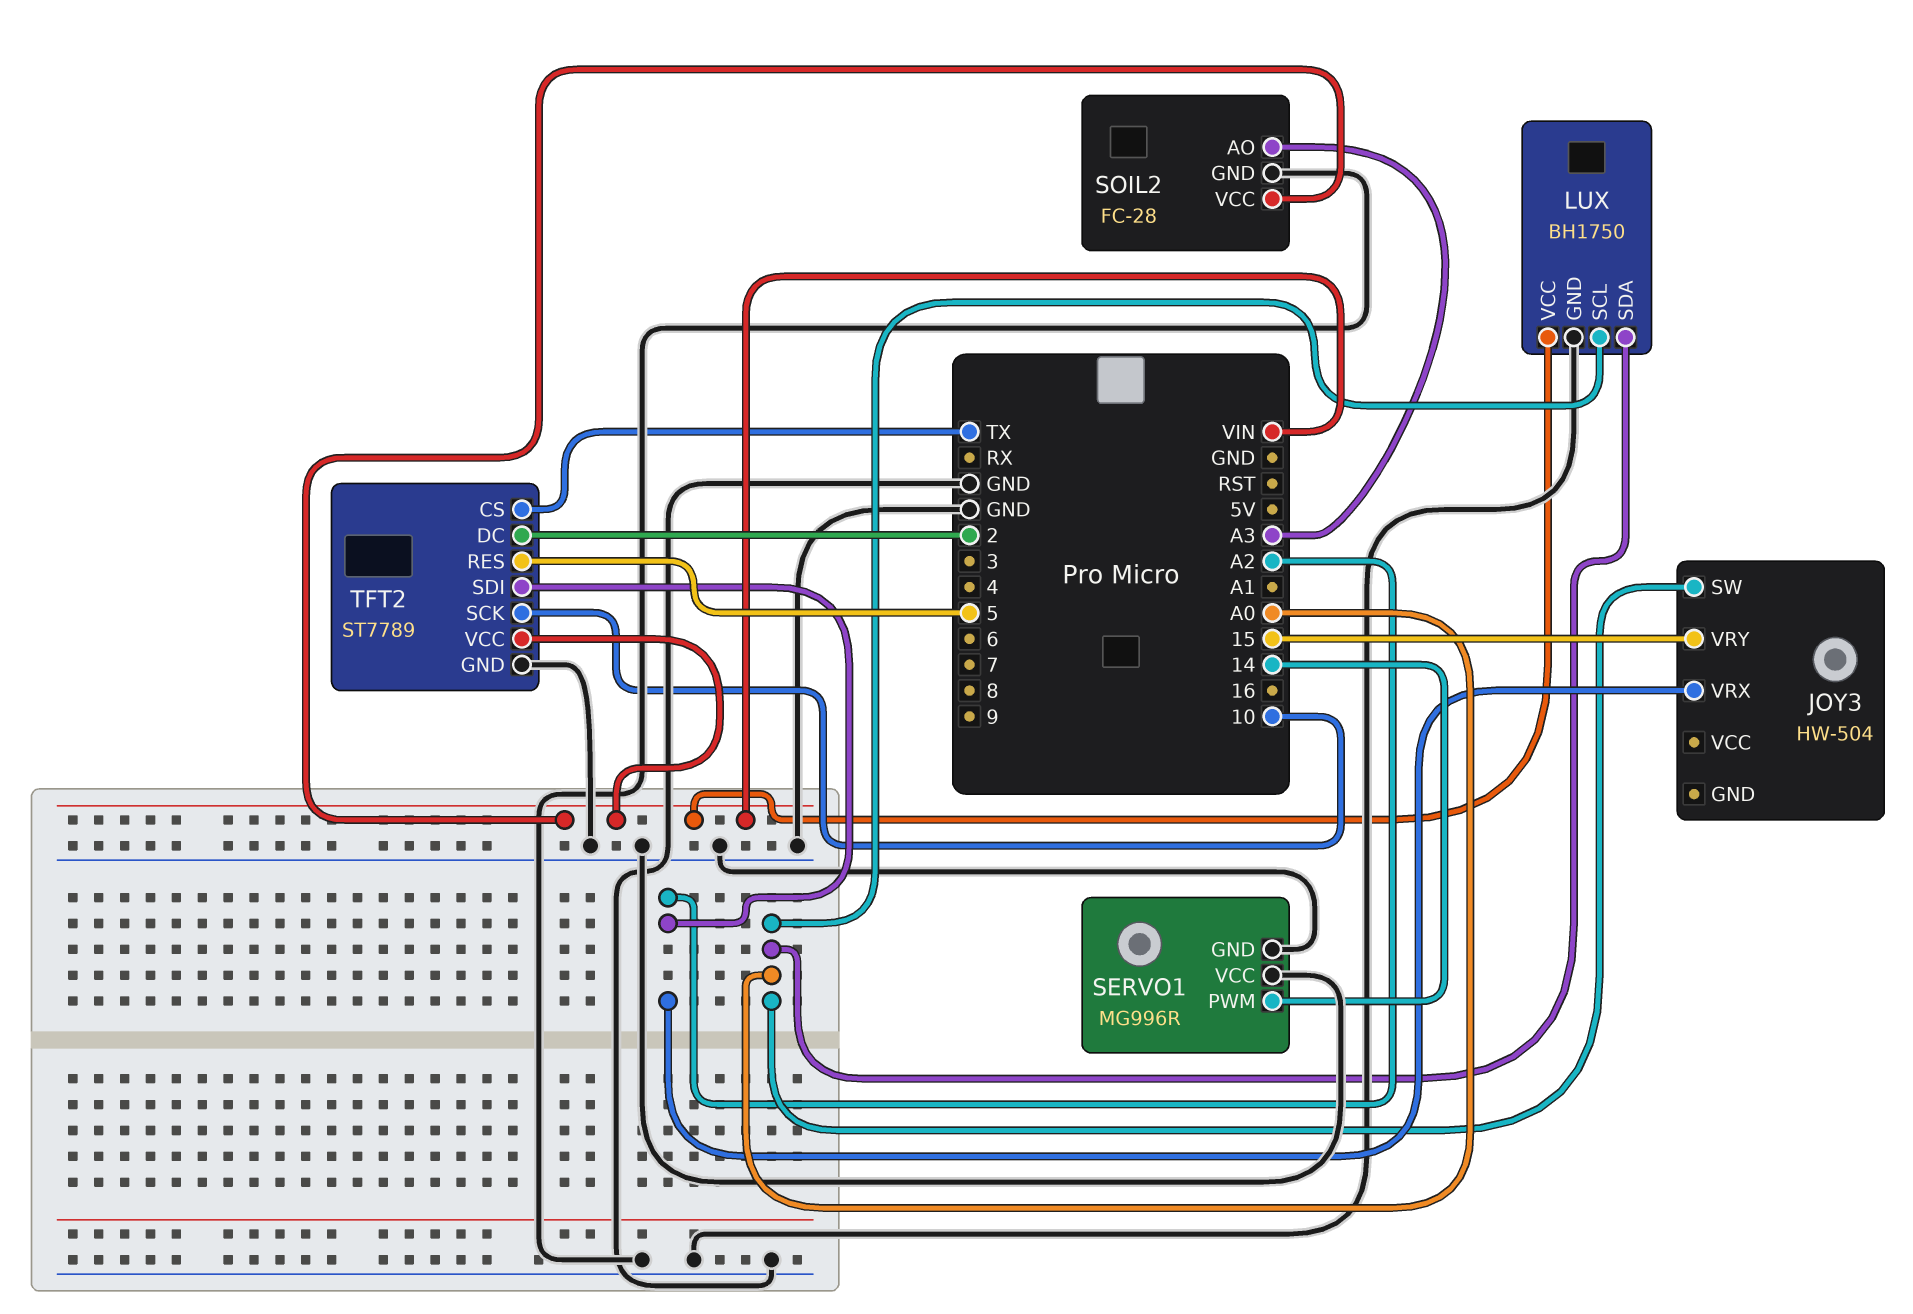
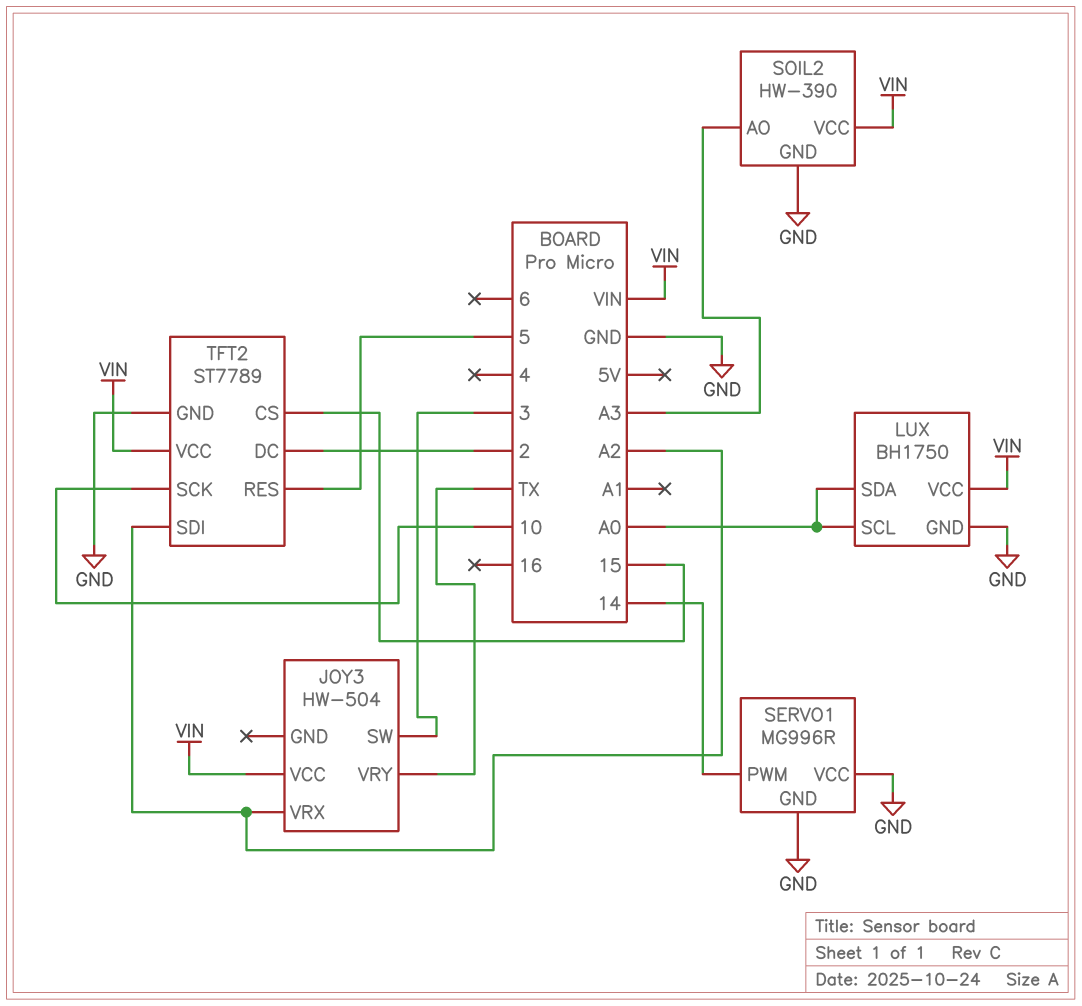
JOY3 pin SW: A0 -> 3
JOY3 pin VCC: none -> VIN
JOY3 pin VRY: 15 -> TX
SOIL2: FC-28 -> HW-390
TFT2 pin CS: TX -> 15

